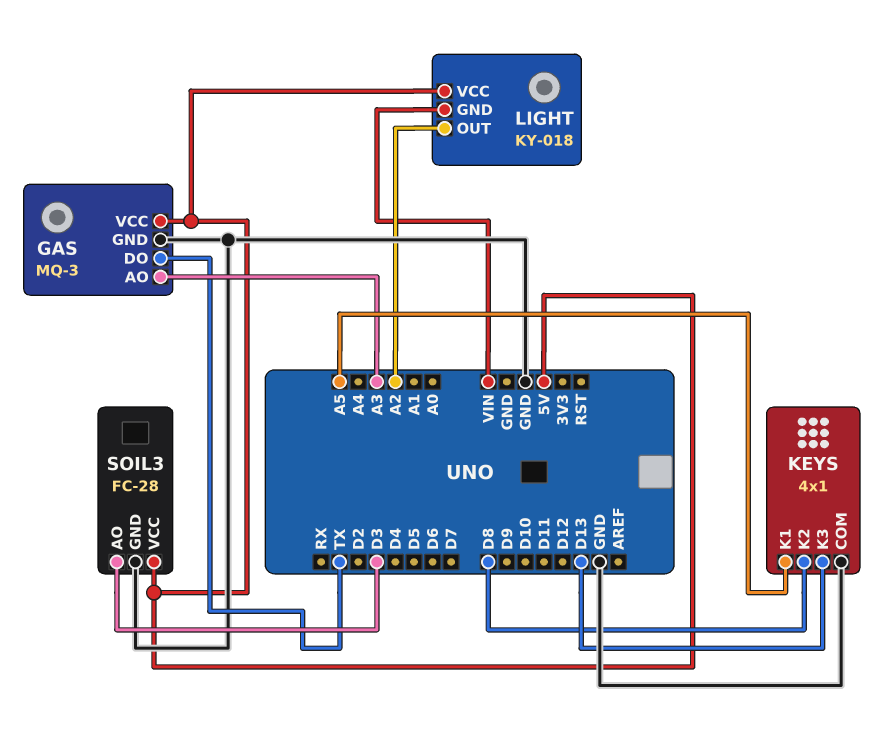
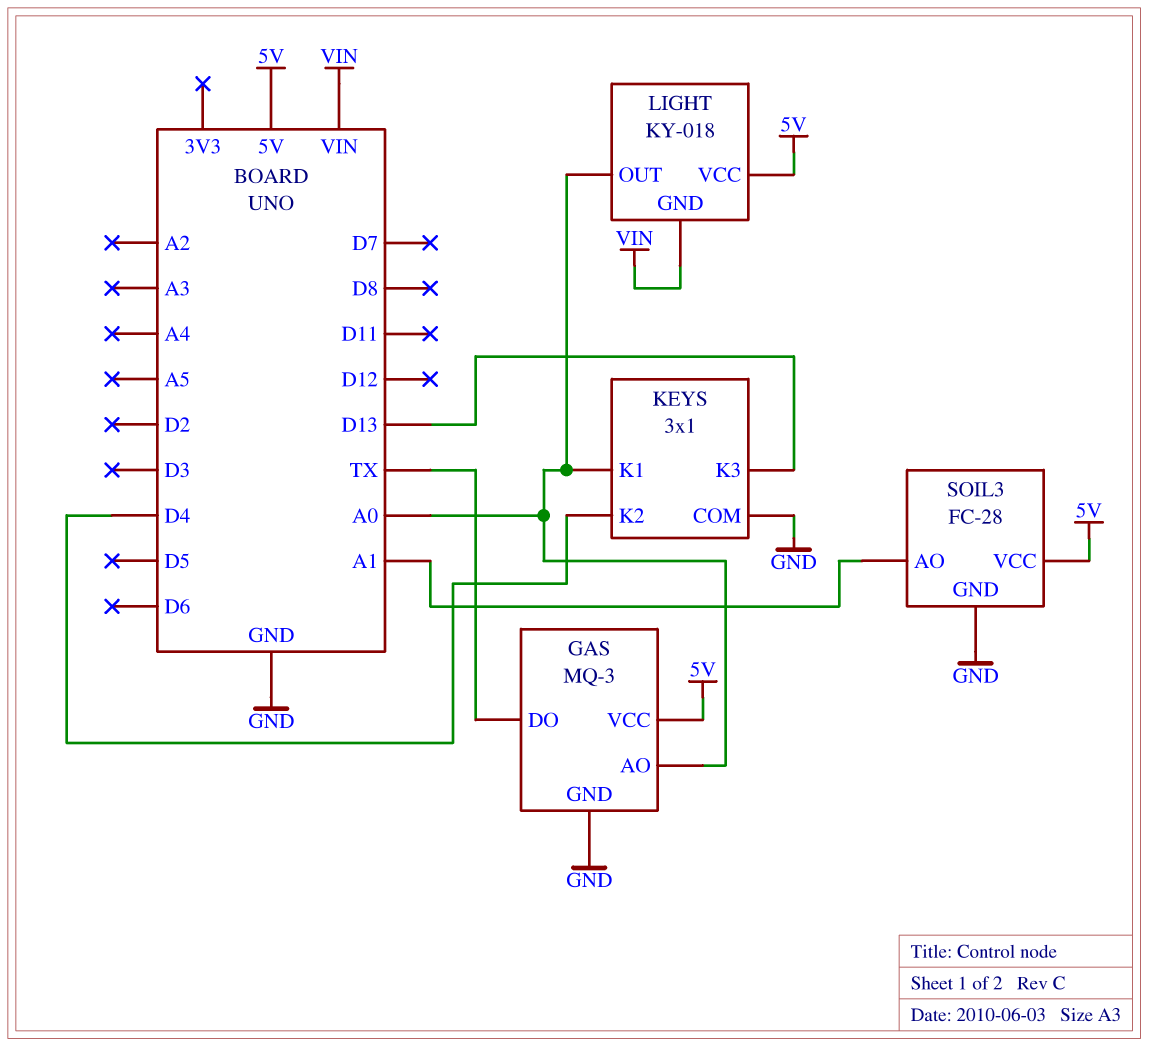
GAS pin AO: A3 -> A0
KEYS: 4x1 -> 3x1
KEYS pin K1: A5 -> A0
KEYS pin K2: D8 -> D4
LIGHT pin OUT: A2 -> A0
SOIL3 pin AO: D3 -> A1

